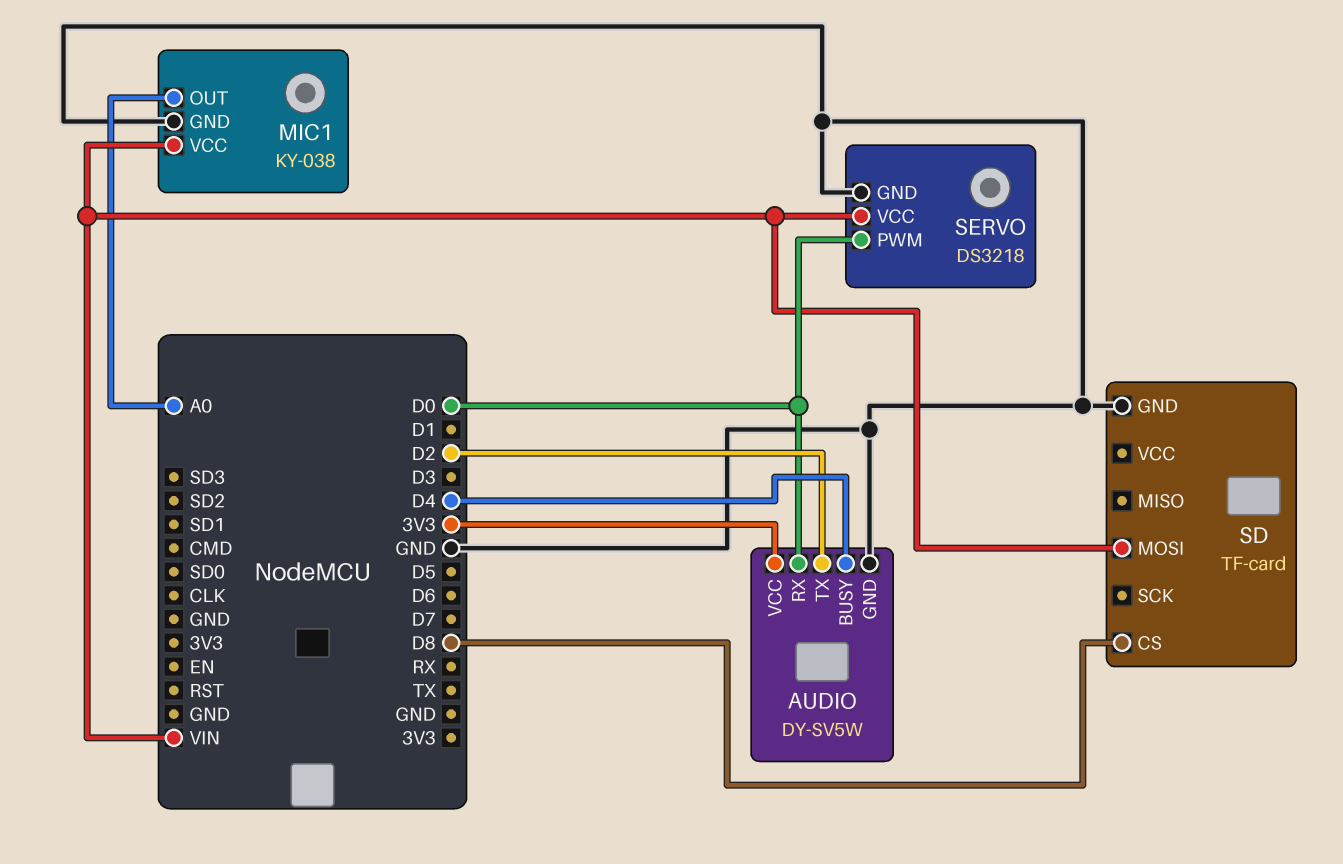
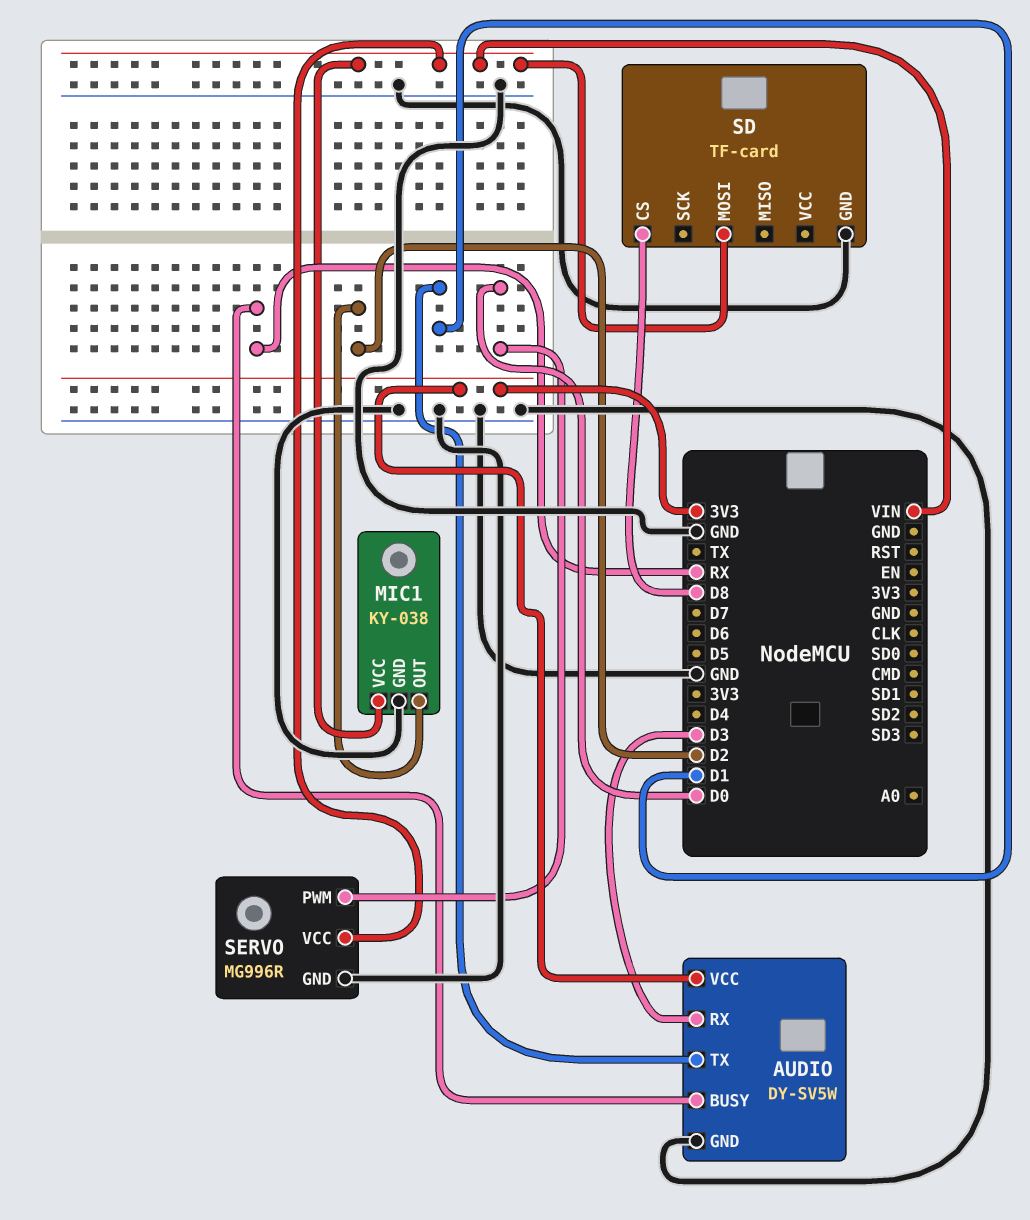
AUDIO pin BUSY: D4 -> RX
AUDIO pin RX: D0 -> D3
AUDIO pin TX: D2 -> D1
MIC1 pin OUT: A0 -> D2
SERVO: DS3218 -> MG996R

